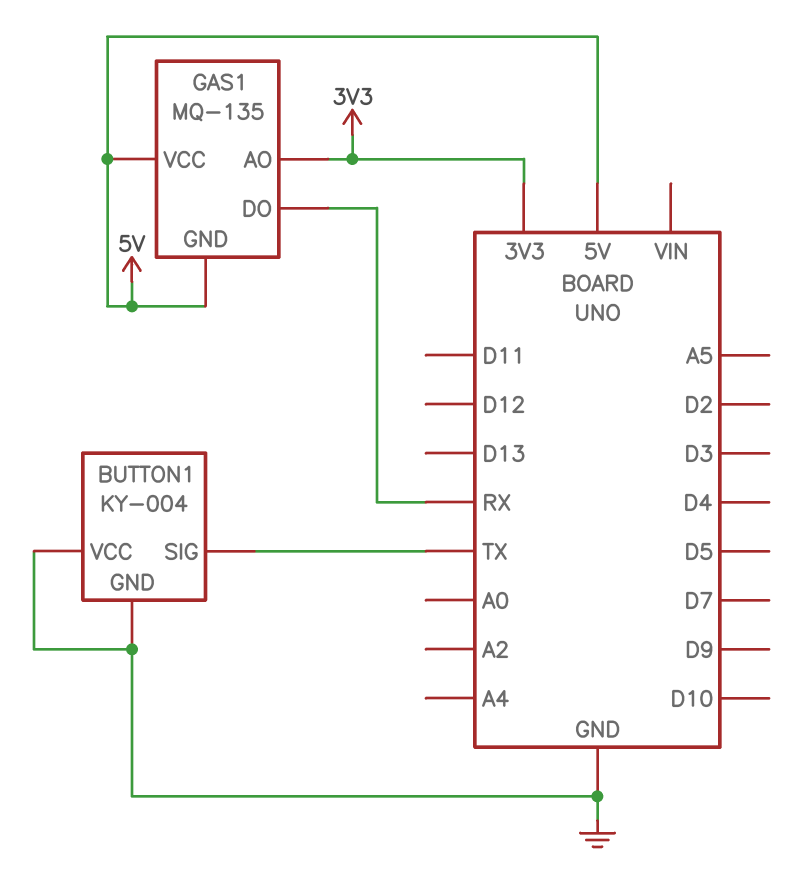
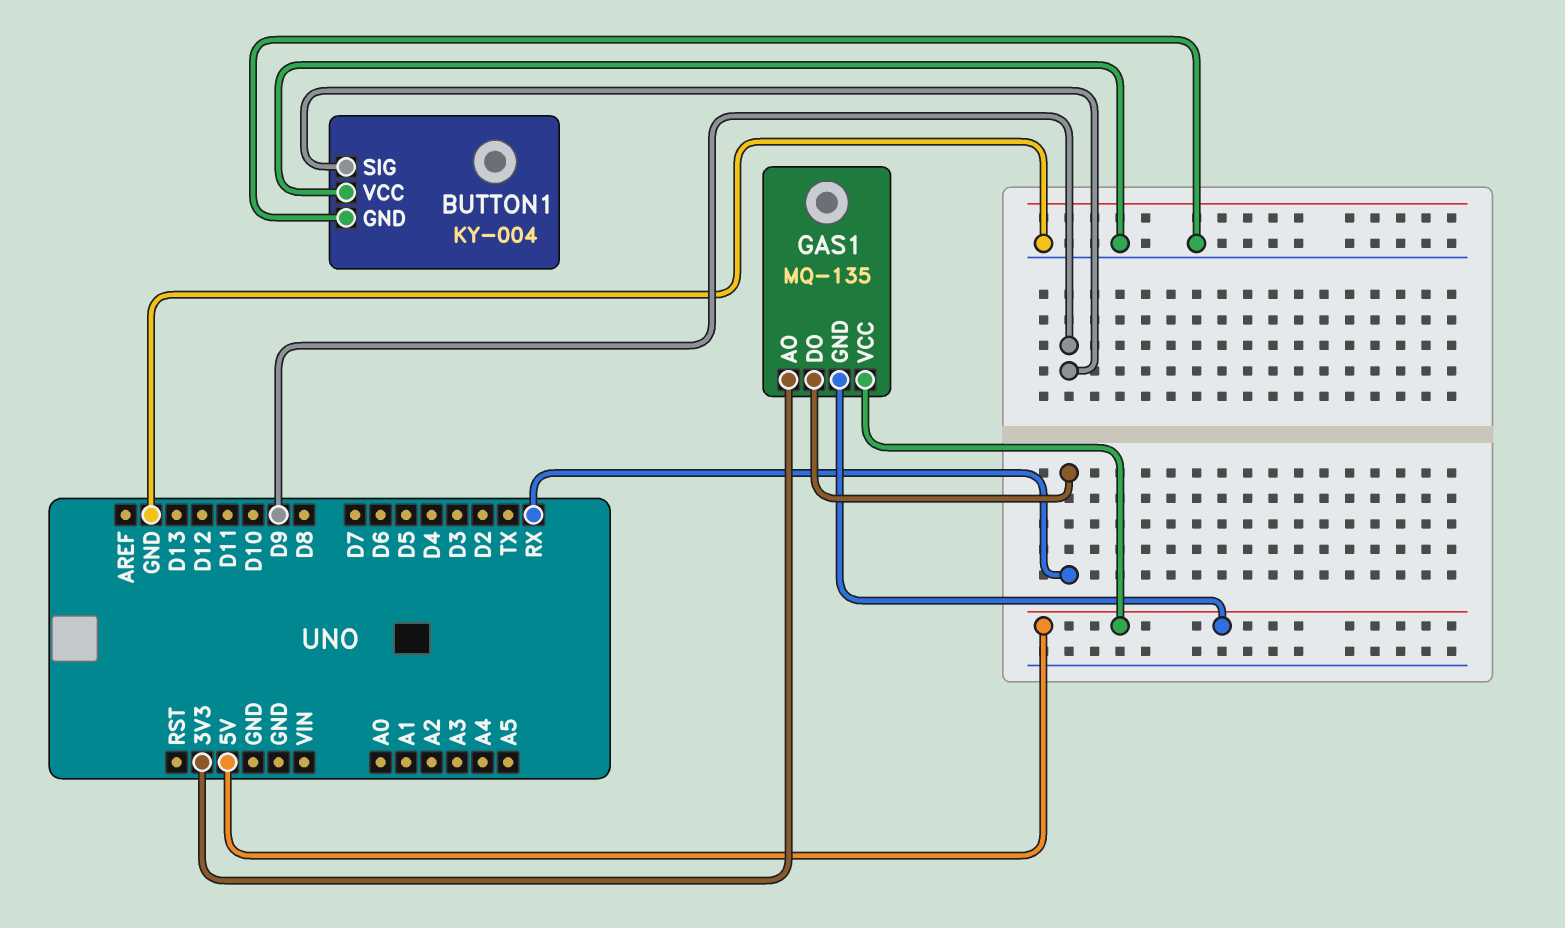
BUTTON1 pin SIG: TX -> D9

